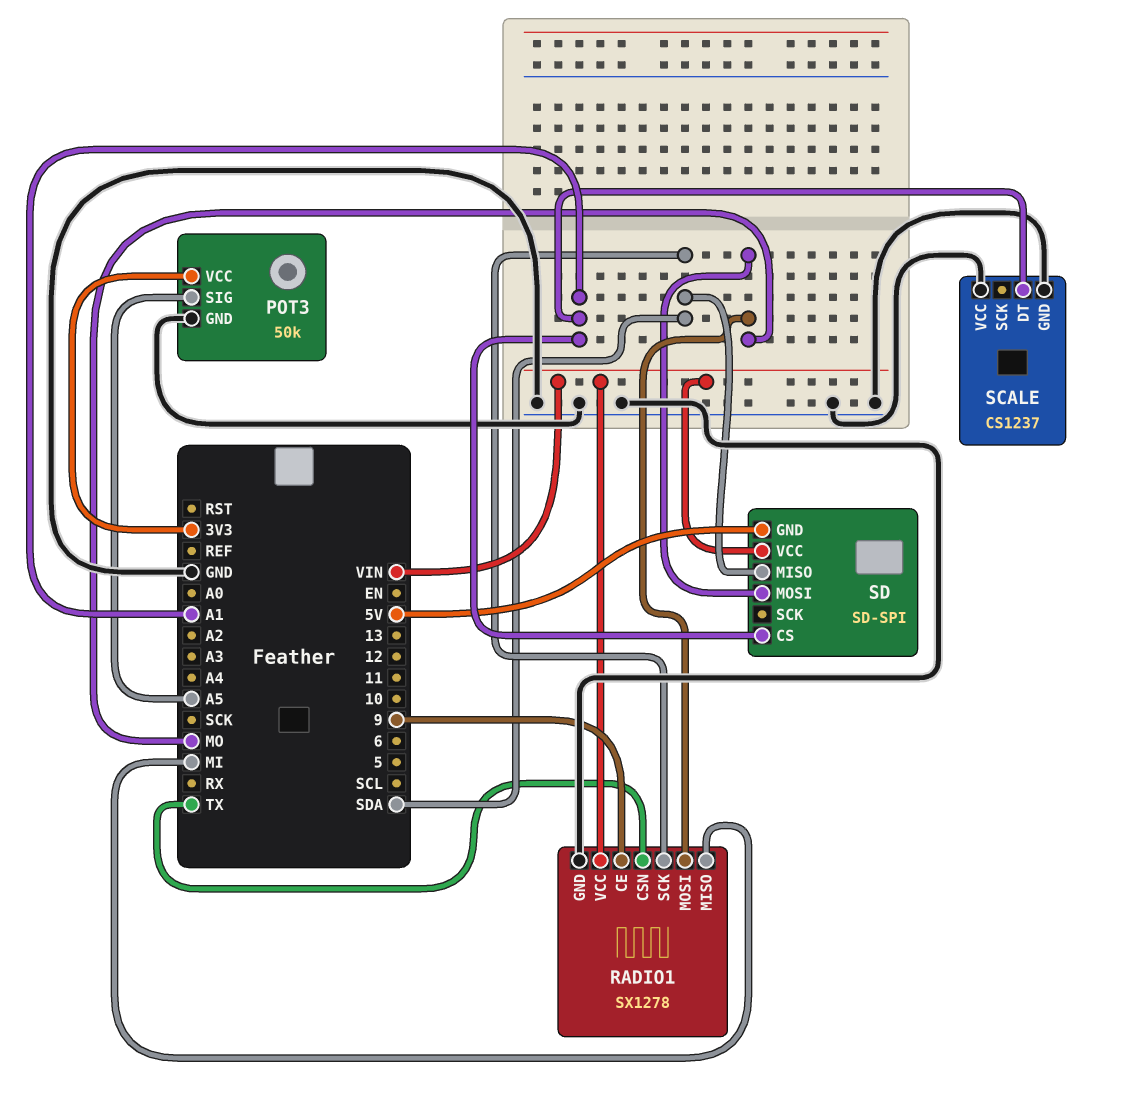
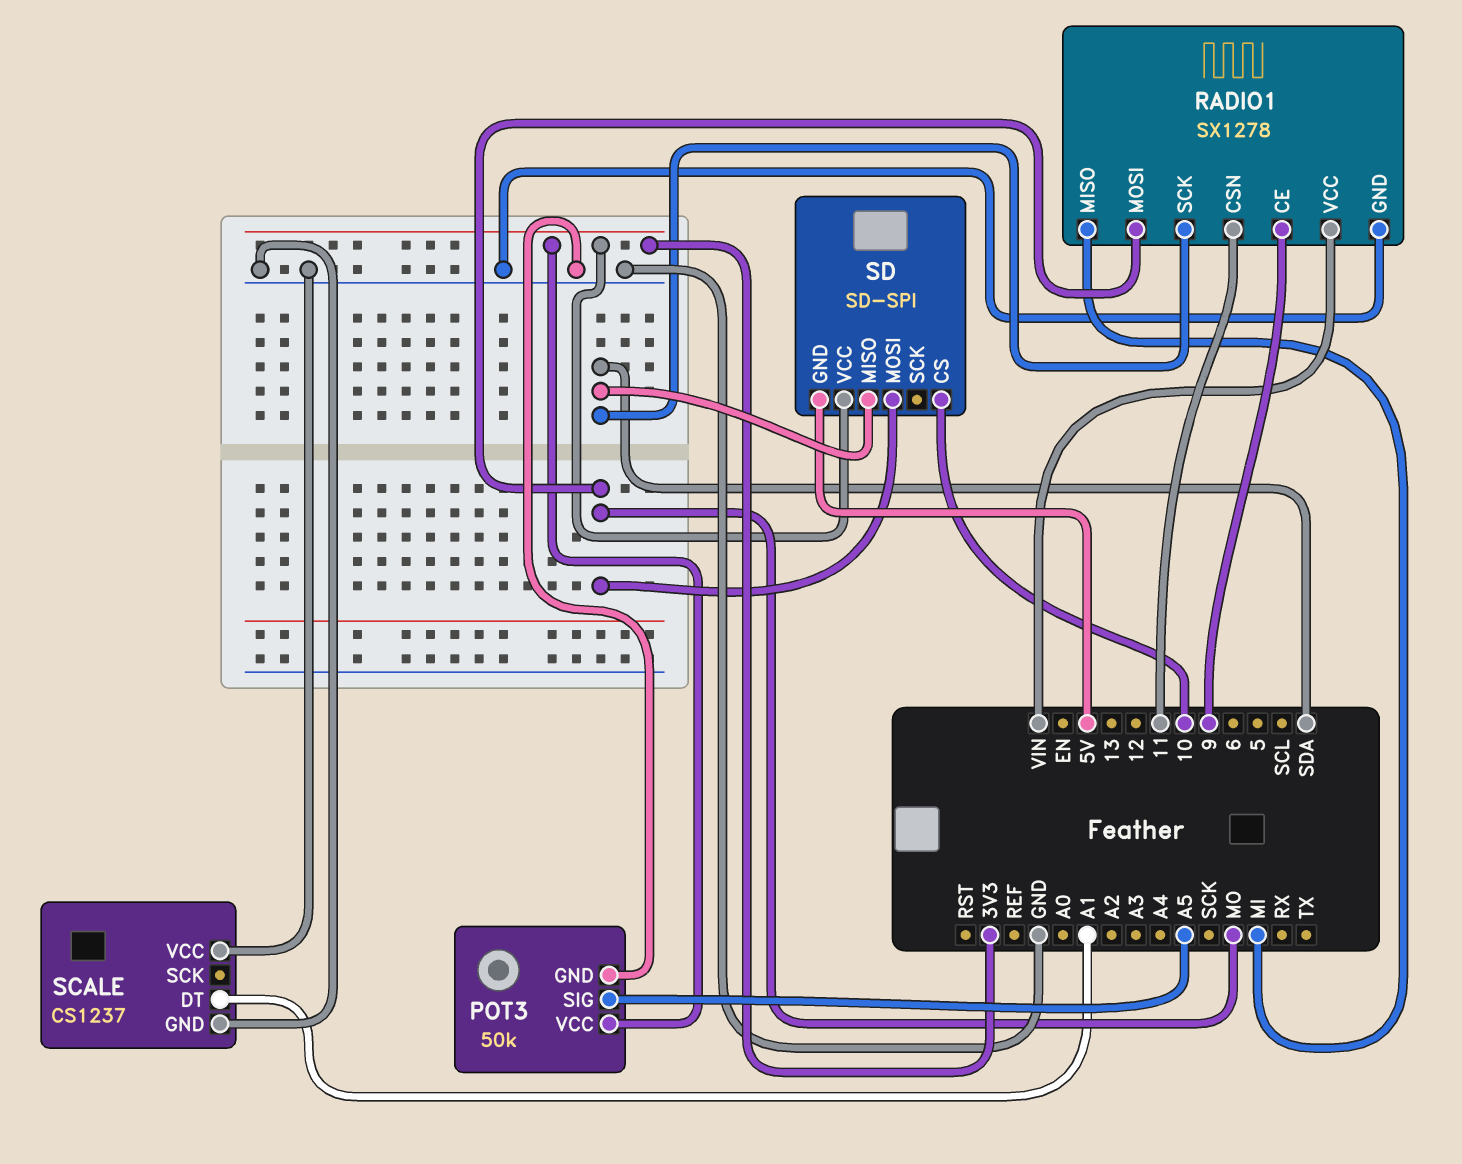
RADIO1 pin CSN: TX -> 11
SD pin CS: A1 -> 10
SD pin VCC: VIN -> 3V3

